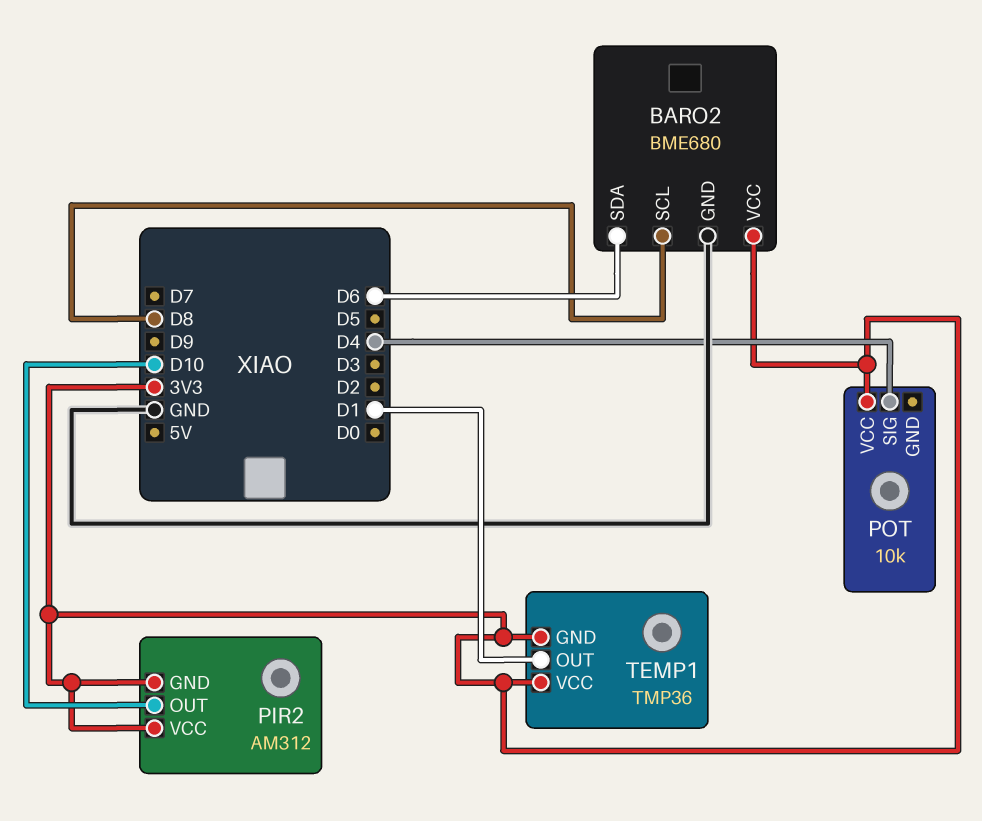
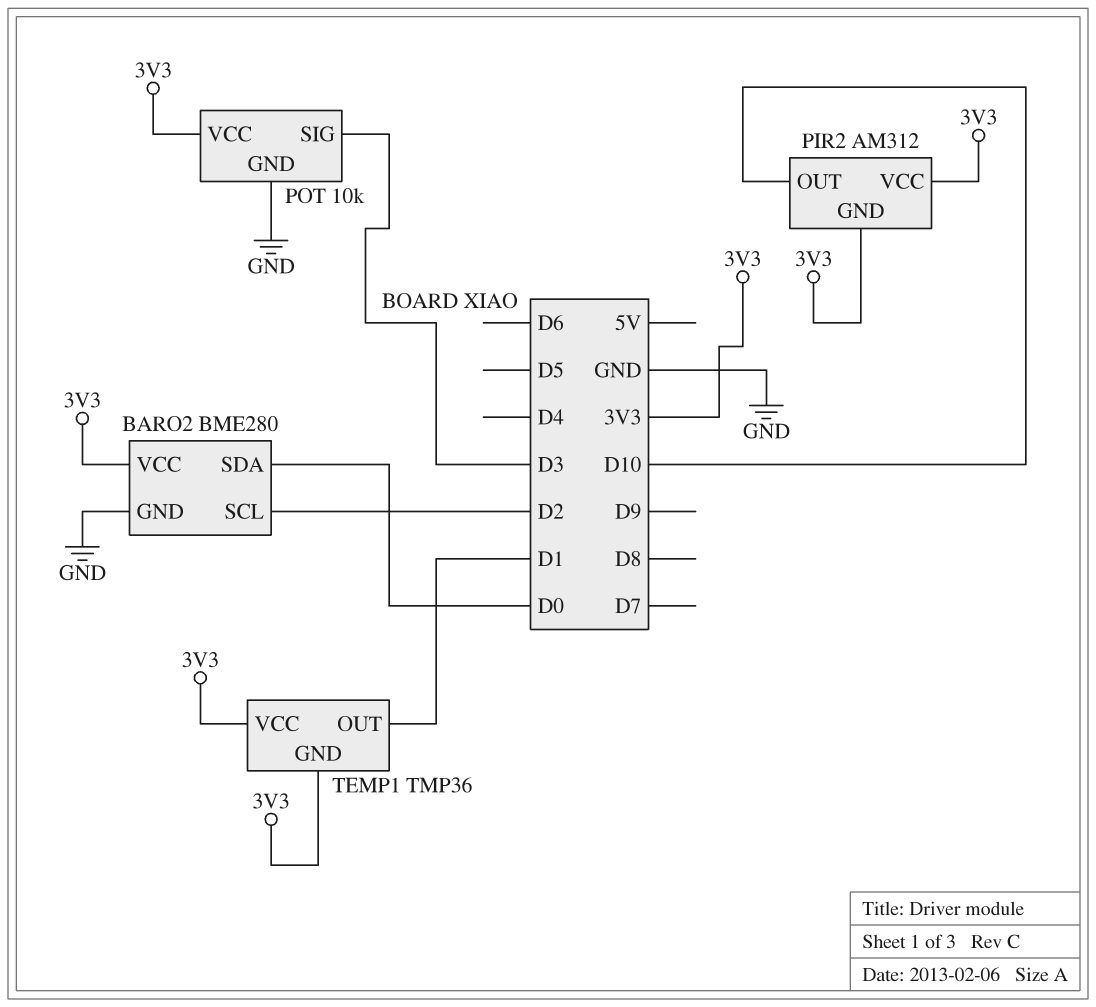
BARO2: BME680 -> BME280
BARO2 pin SCL: D8 -> D2
BARO2 pin SDA: D6 -> D0
POT pin GND: none -> GND
POT pin SIG: D4 -> D3

